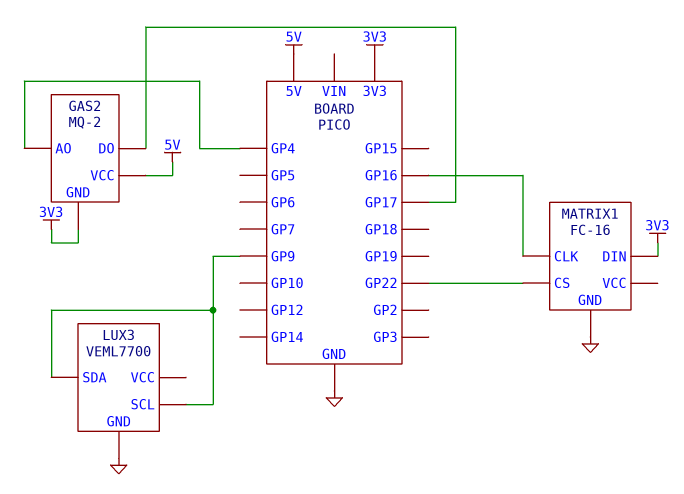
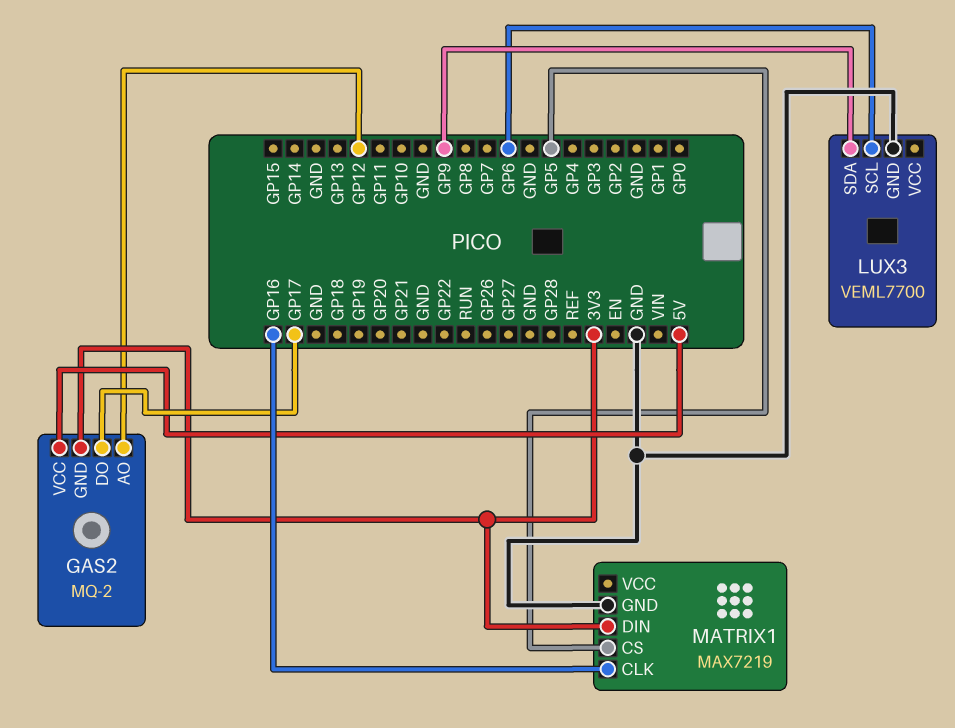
GAS2 pin AO: GP4 -> GP12
LUX3 pin SCL: GP9 -> GP6
MATRIX1: FC-16 -> MAX7219
MATRIX1 pin CS: GP22 -> GP5

